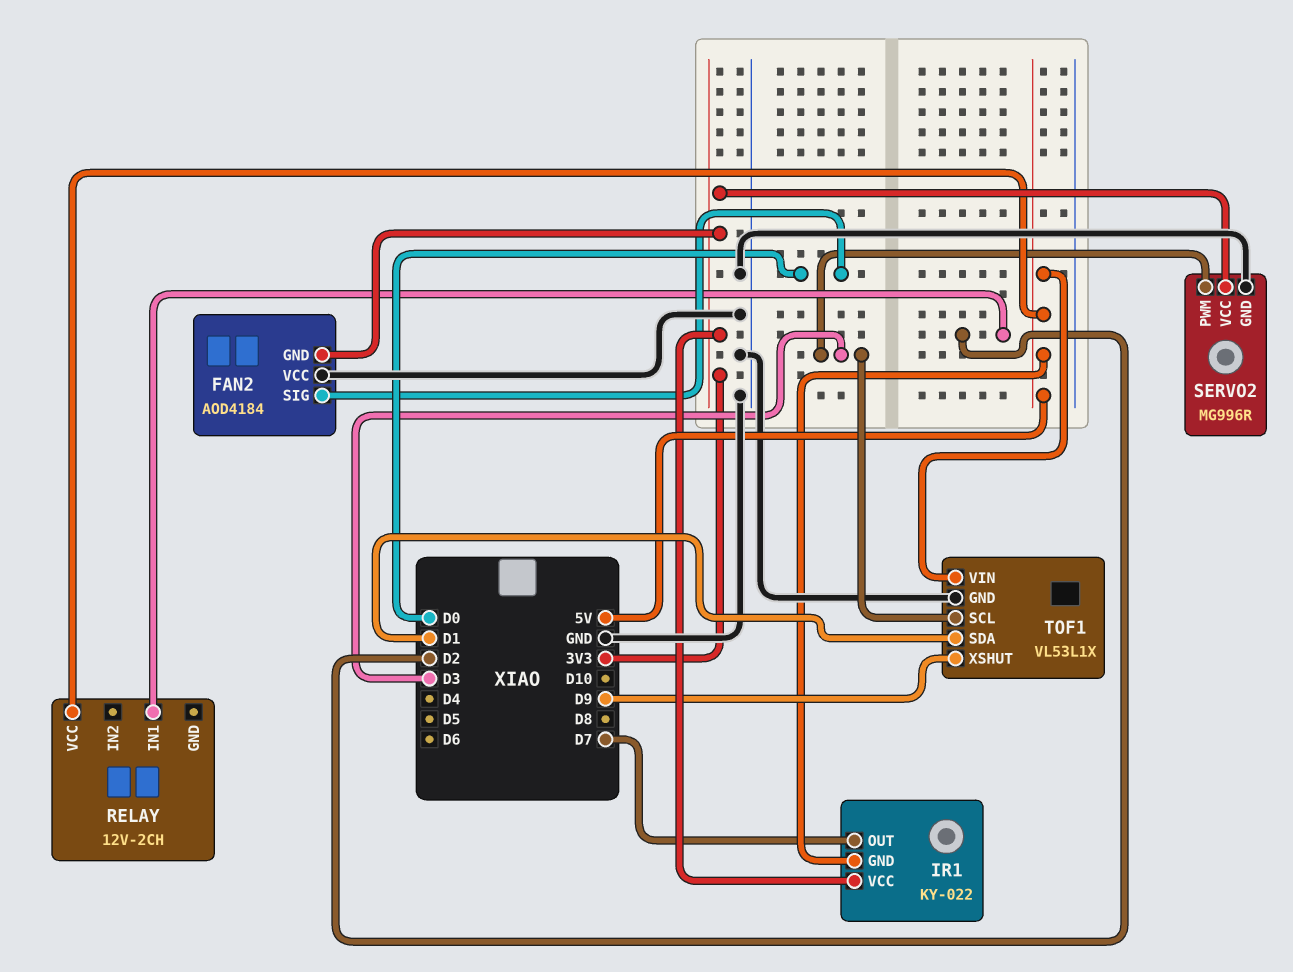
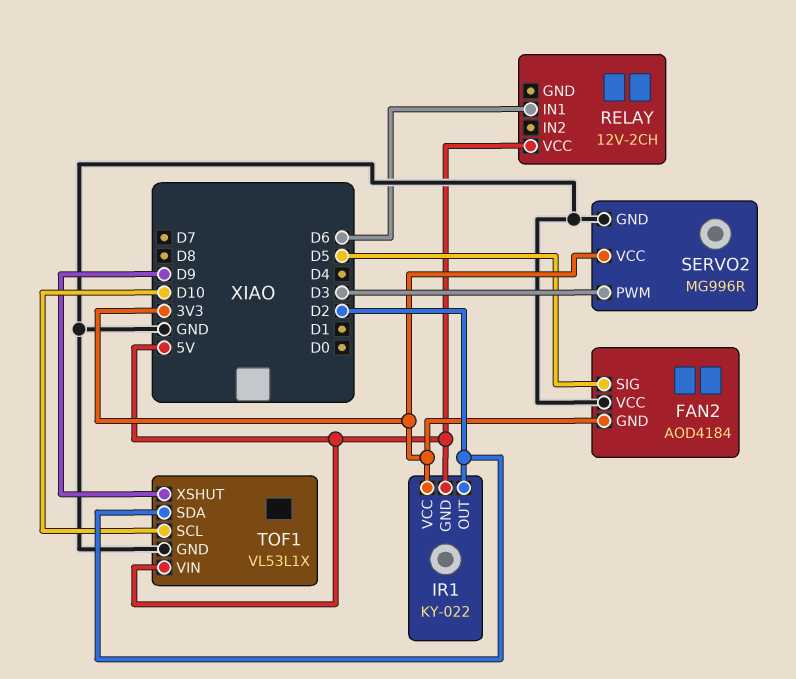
FAN2 pin SIG: D0 -> D5
IR1 pin OUT: D7 -> D2
RELAY pin IN1: D2 -> D6
TOF1 pin SCL: D3 -> D10
TOF1 pin SDA: D1 -> D2

